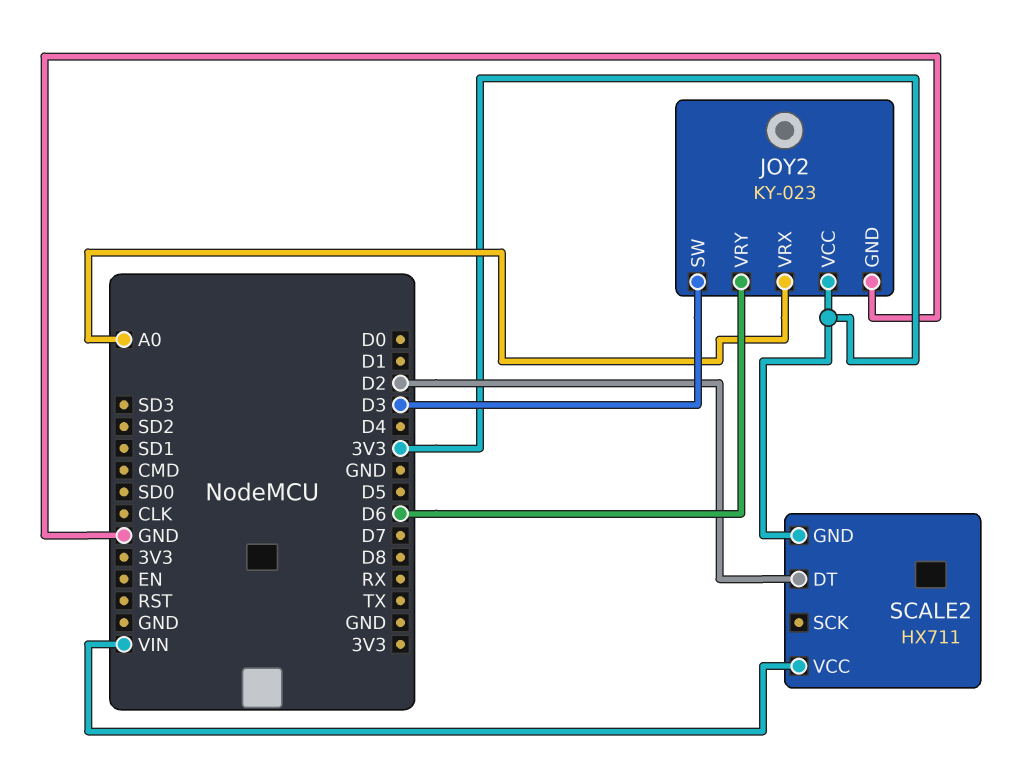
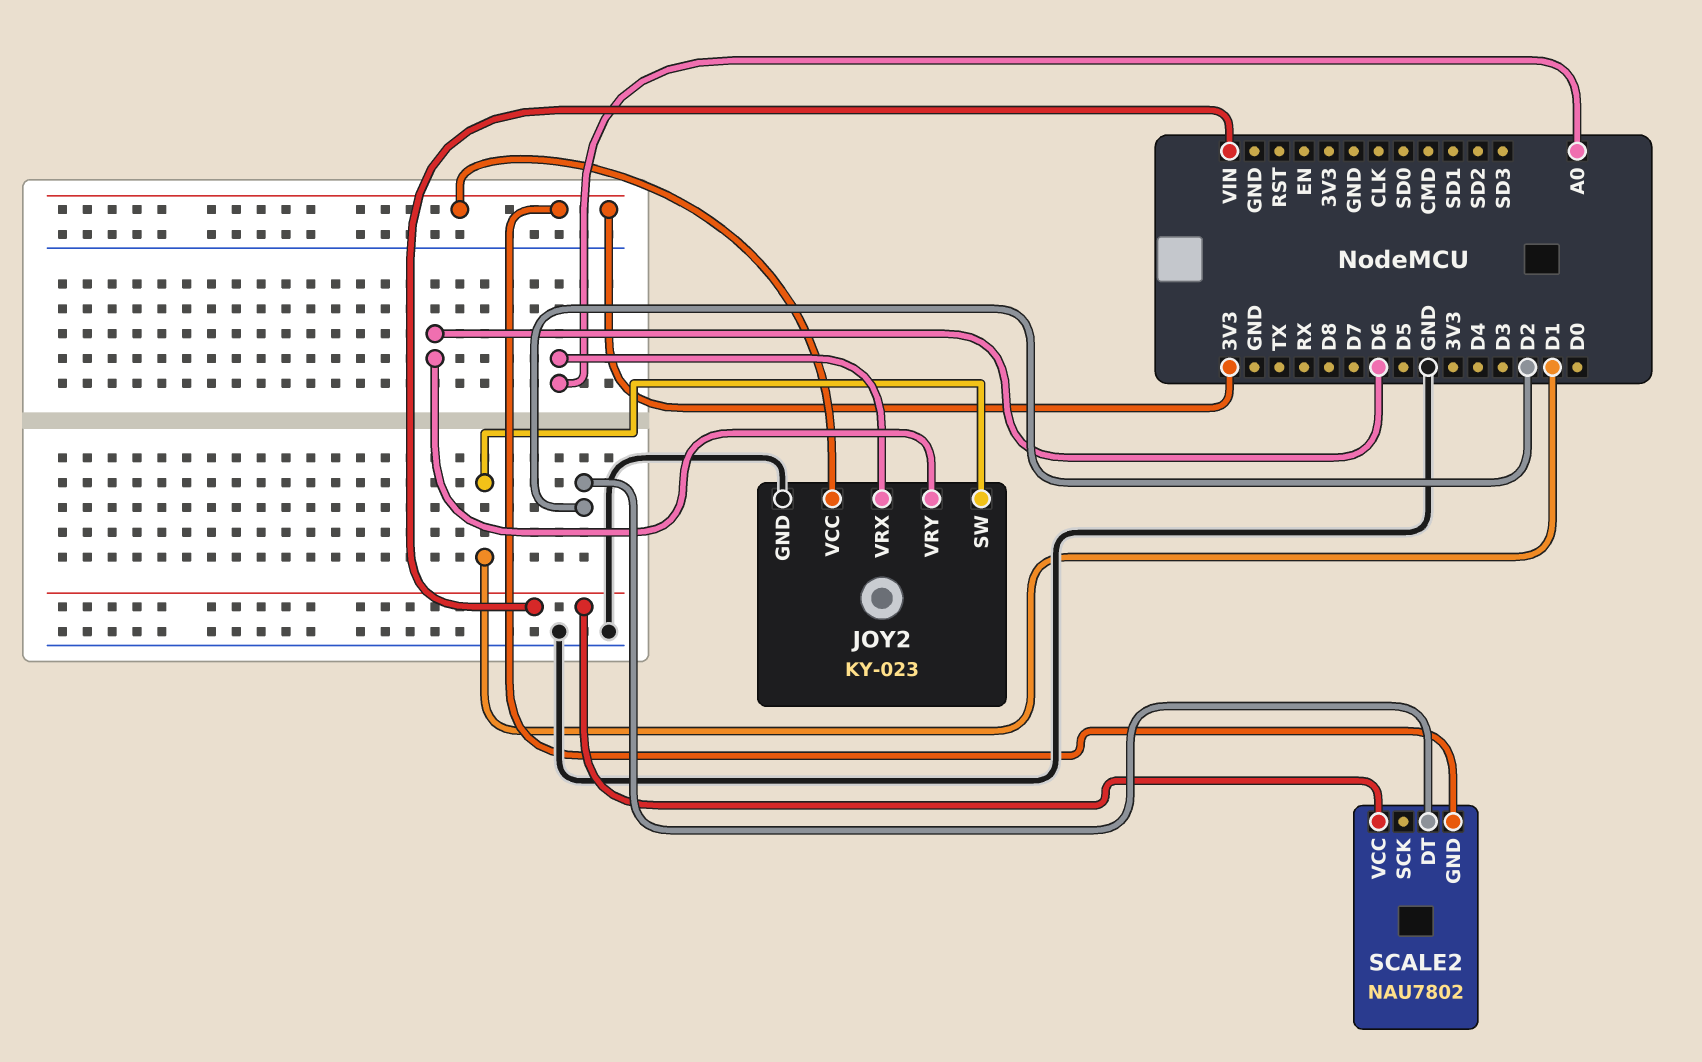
JOY2 pin SW: D3 -> D1
SCALE2: HX711 -> NAU7802

